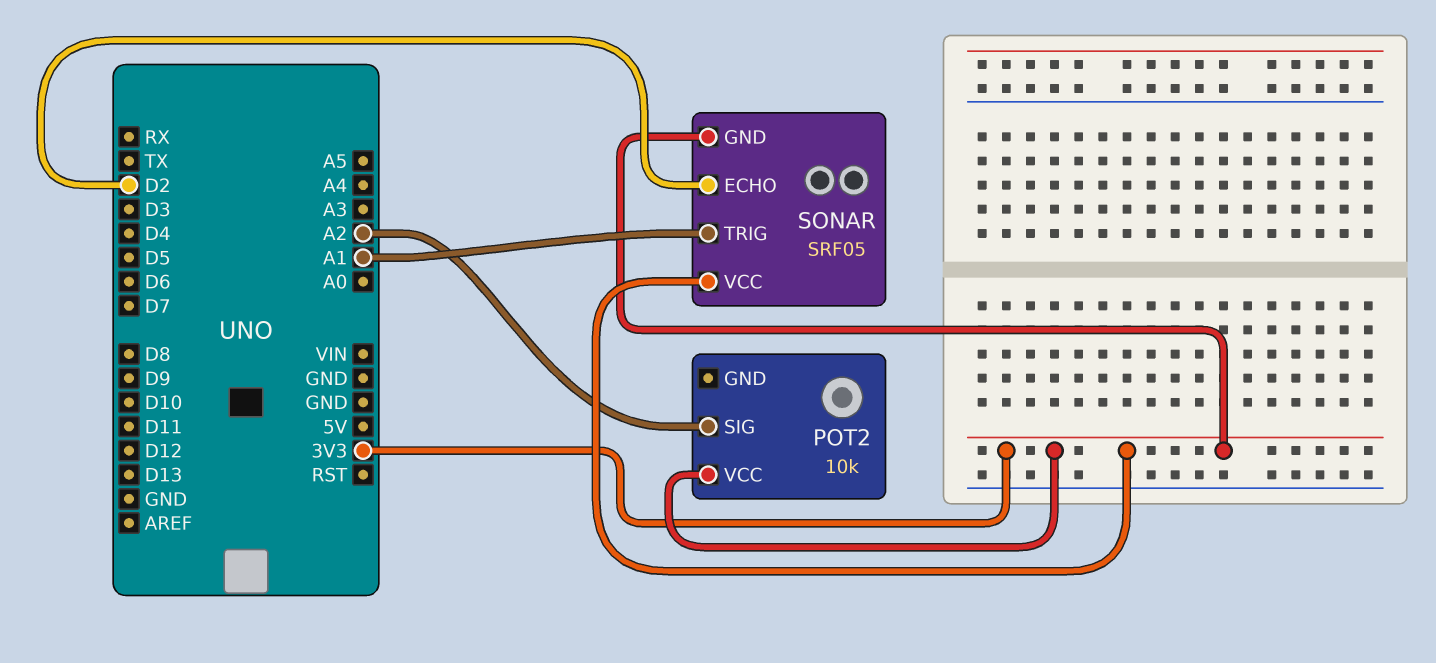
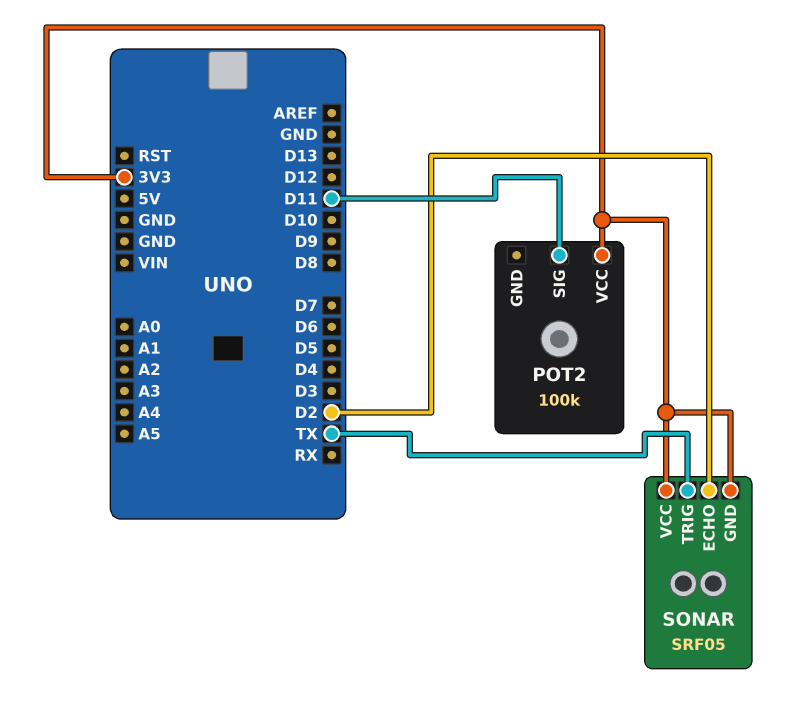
POT2: 10k -> 100k
POT2 pin SIG: A2 -> D11
SONAR pin TRIG: A1 -> TX

